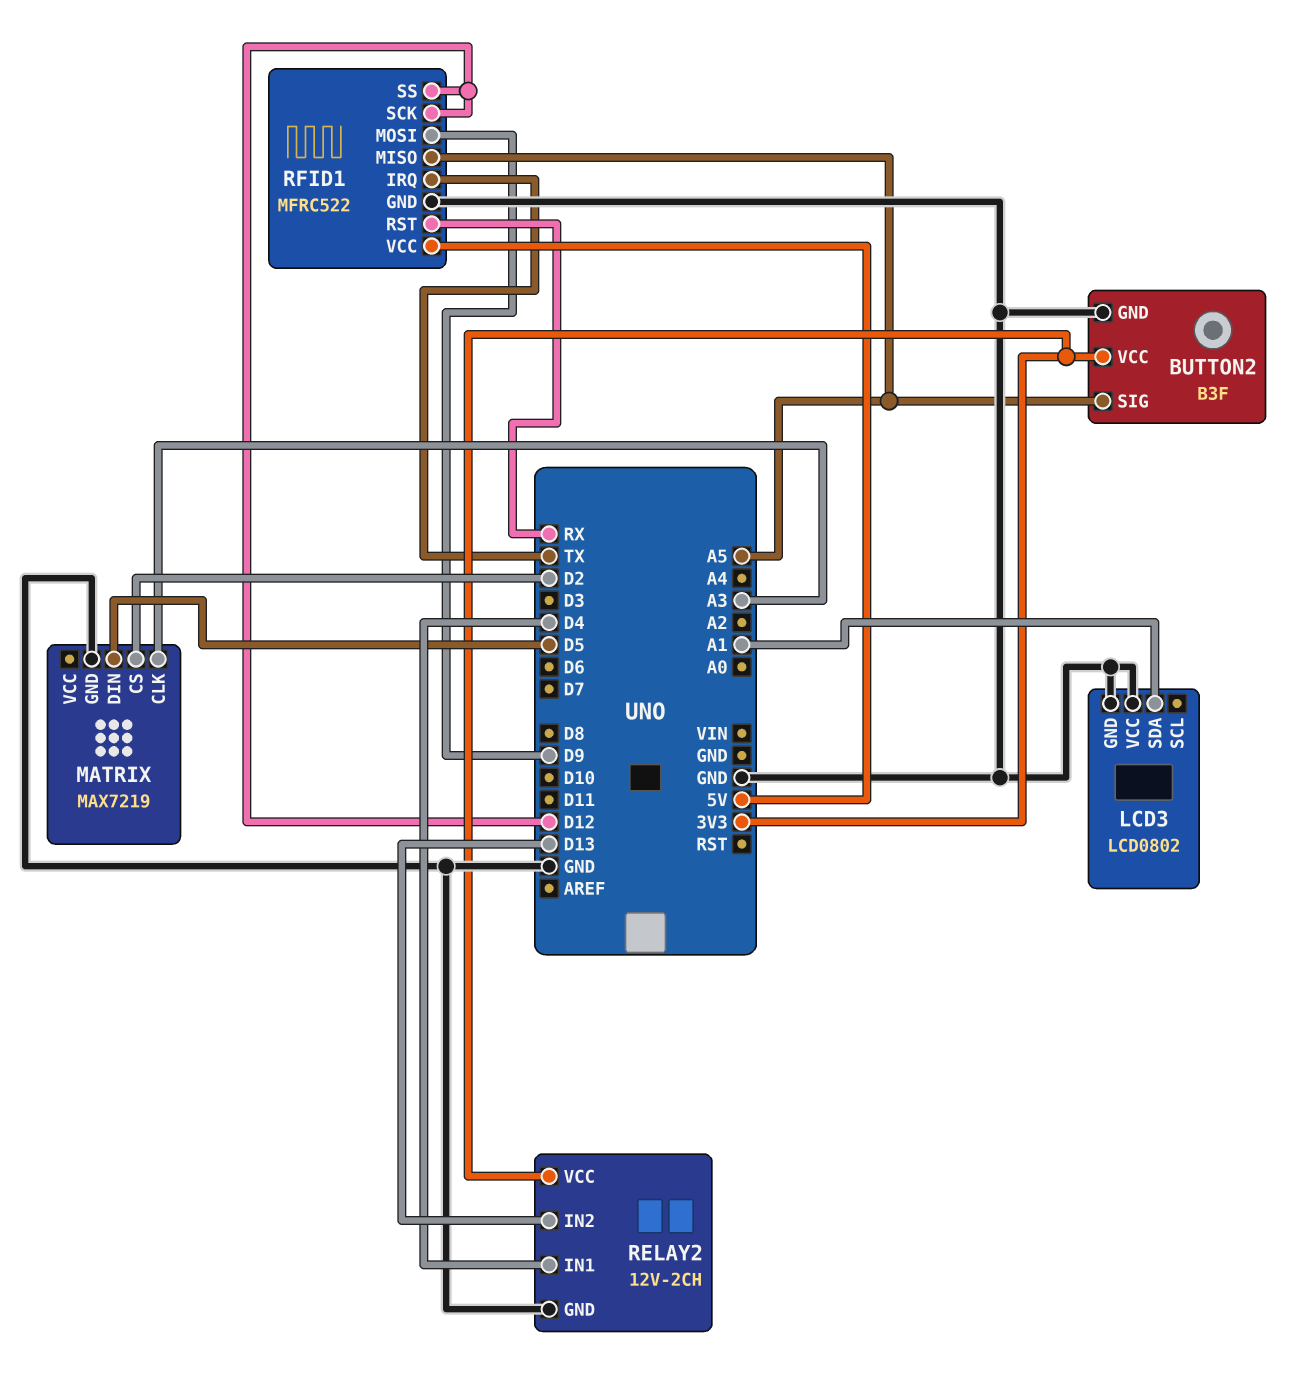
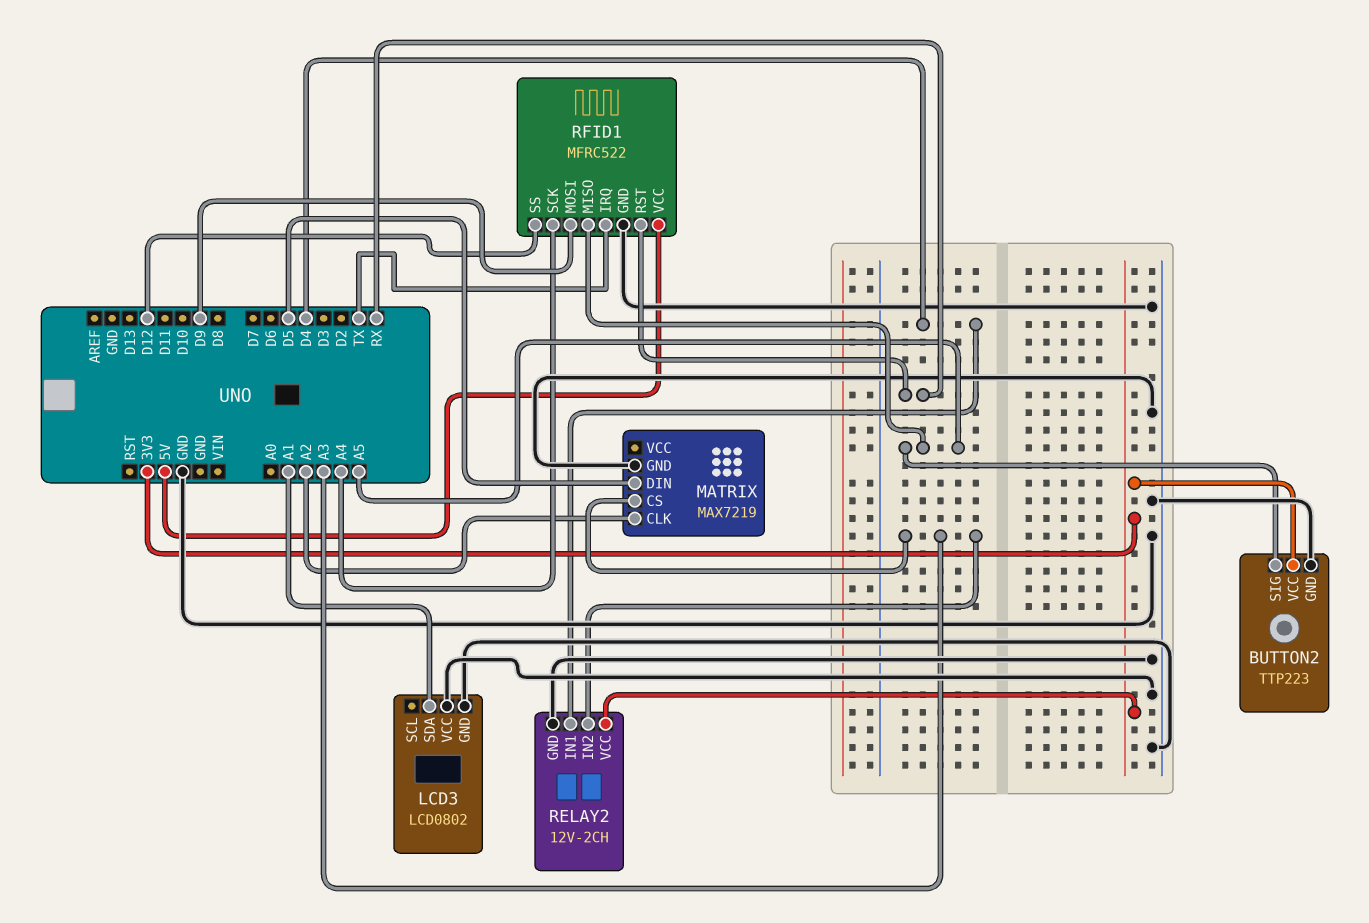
BUTTON2: B3F -> TTP223
MATRIX pin CLK: A3 -> A2
MATRIX pin CS: D2 -> A3
RELAY2 pin IN2: D13 -> A3
RFID1 pin SCK: D12 -> A4

